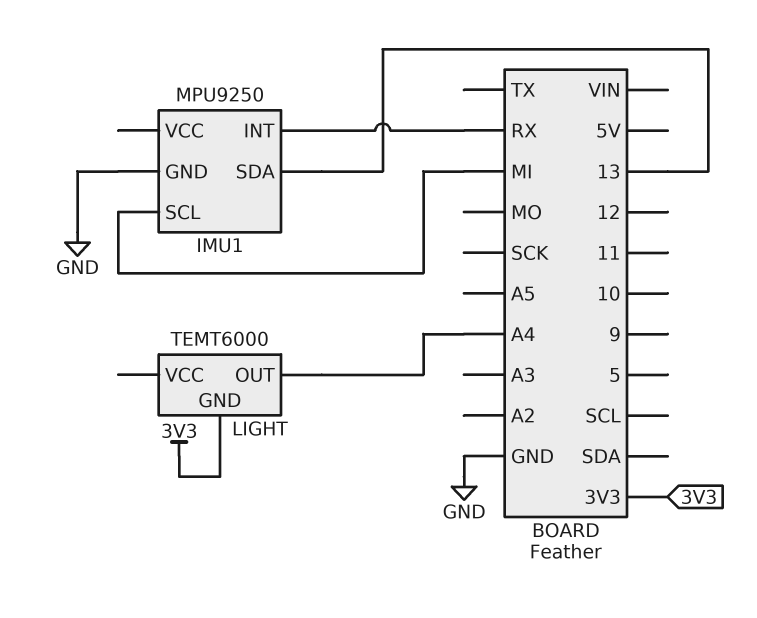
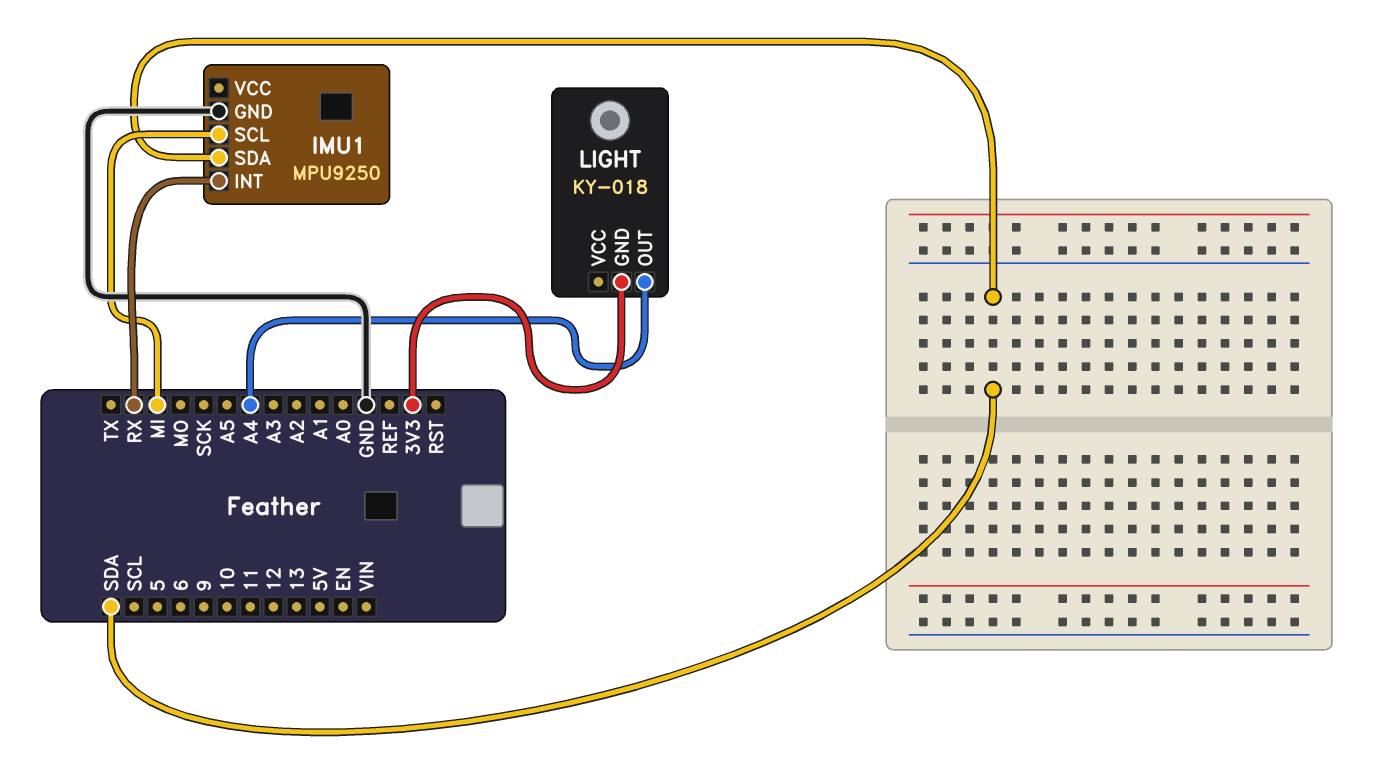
IMU1 pin SDA: 13 -> SDA
LIGHT: TEMT6000 -> KY-018

